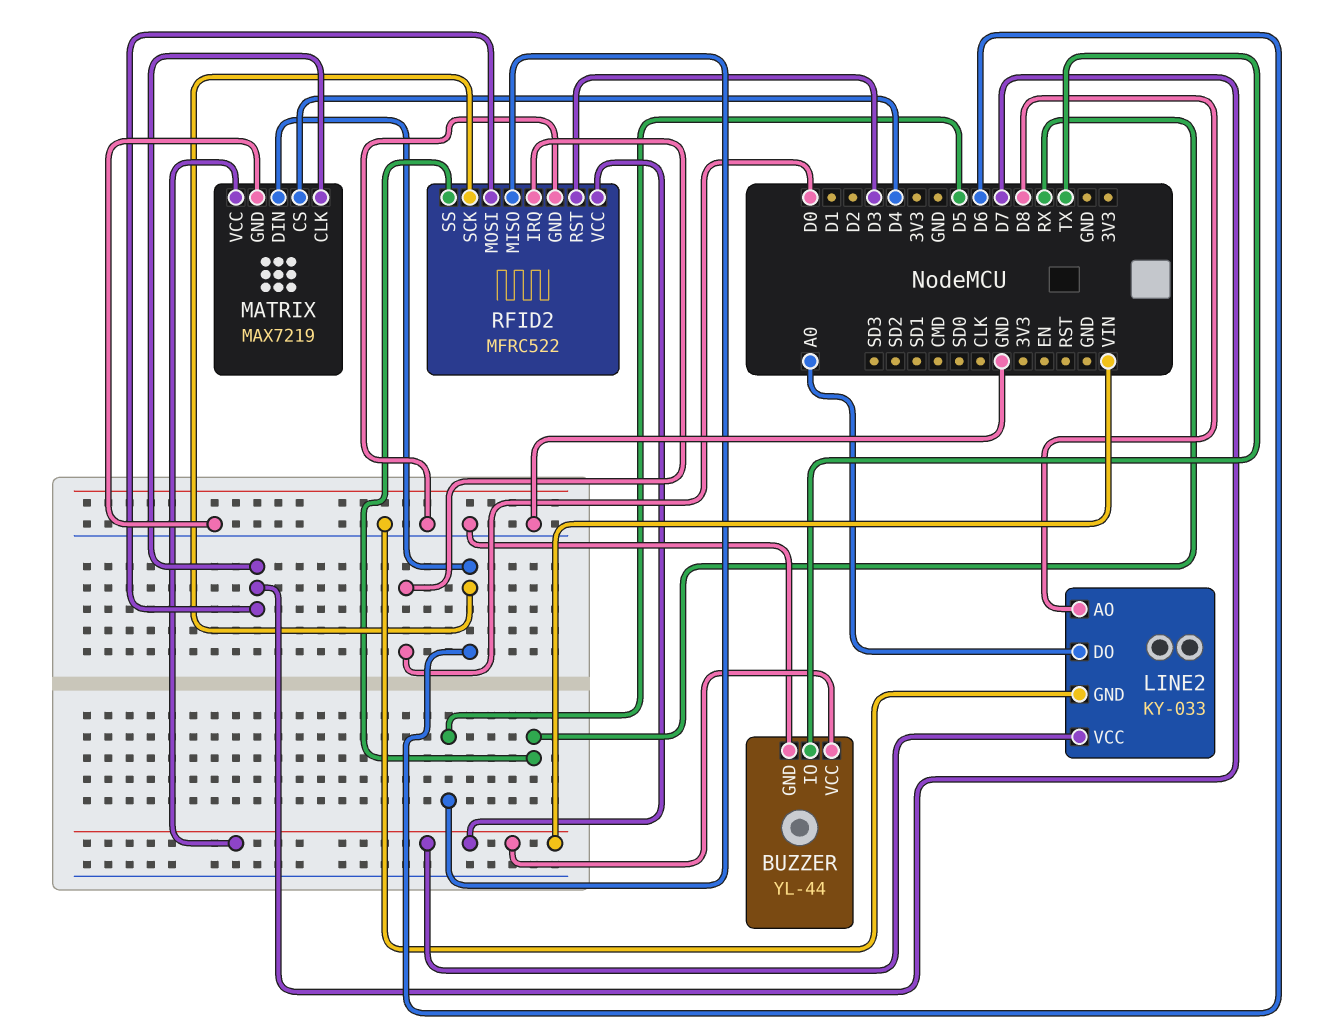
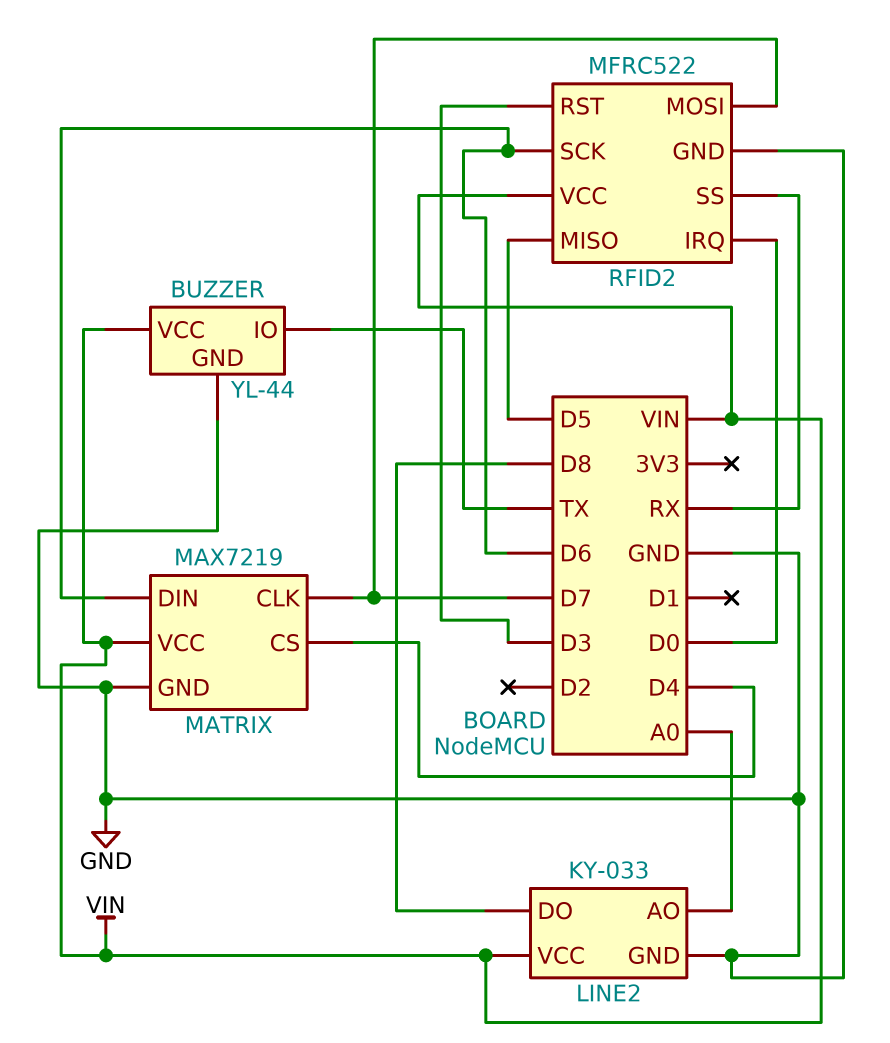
LINE2 pin AO: D8 -> A0
LINE2 pin DO: A0 -> D8

